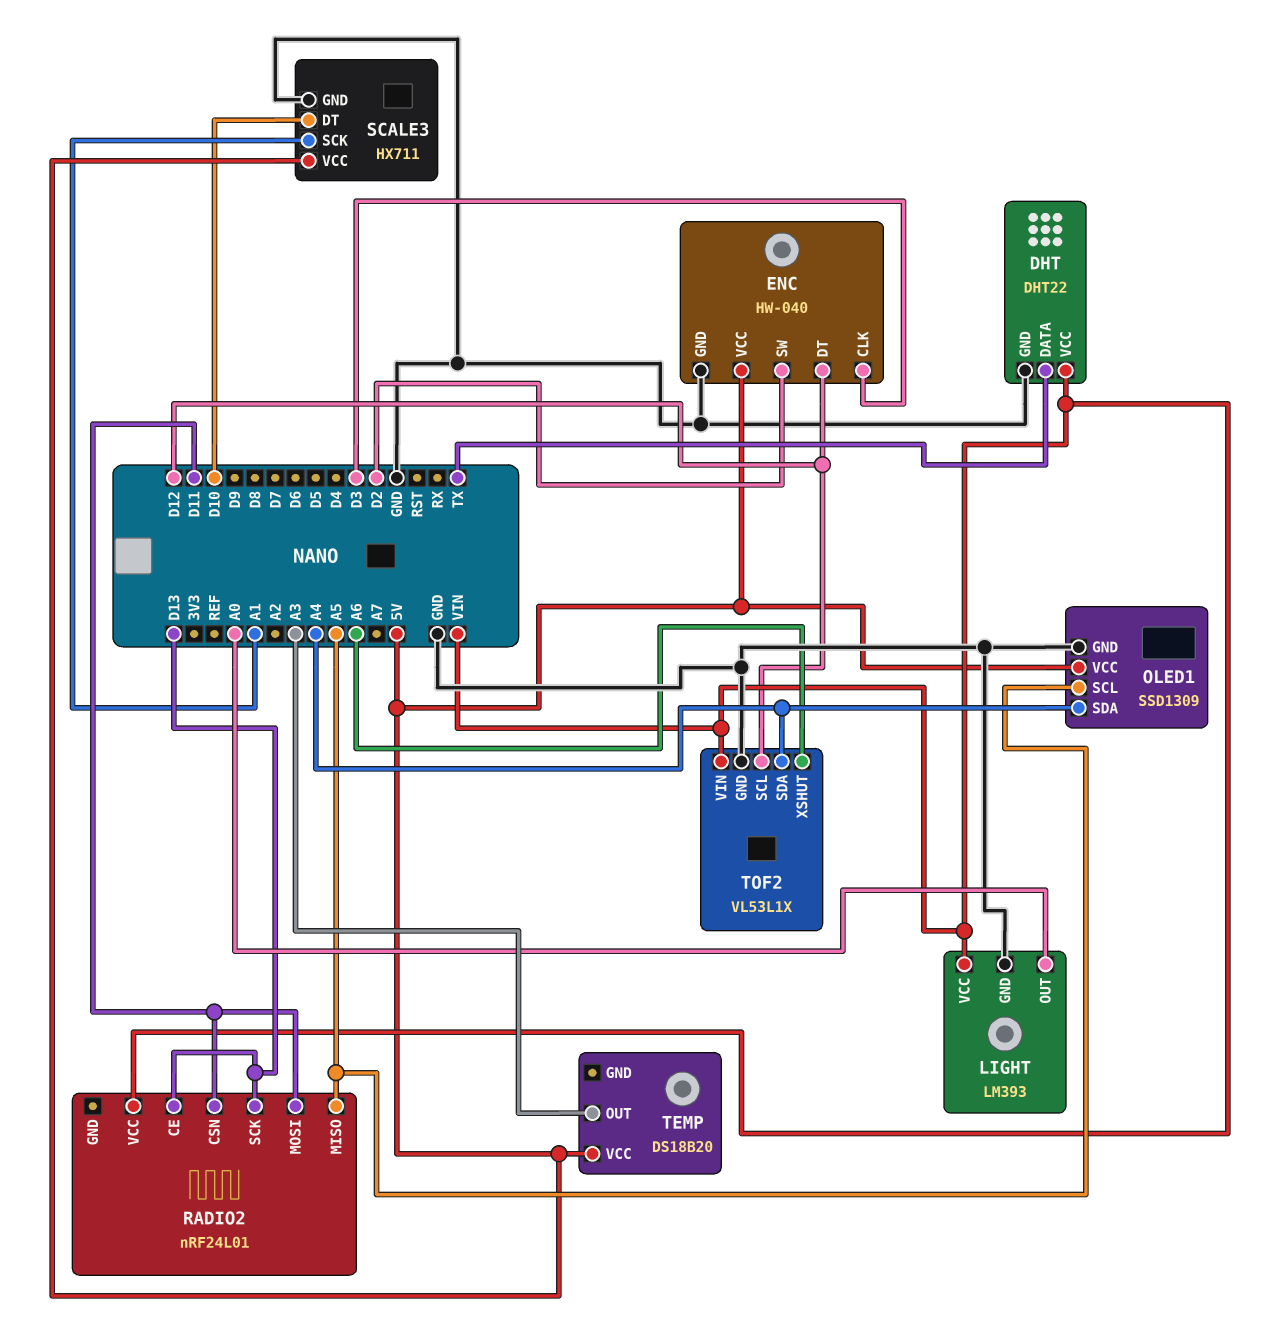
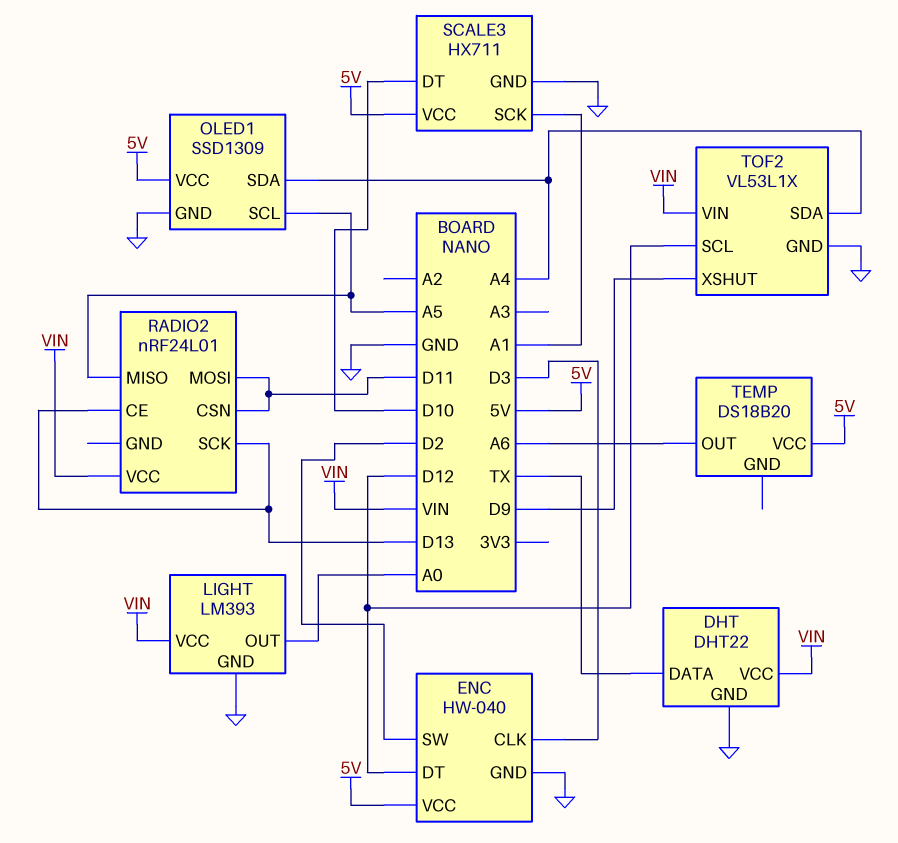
TEMP pin OUT: A3 -> A6
TOF2 pin XSHUT: A6 -> D9

